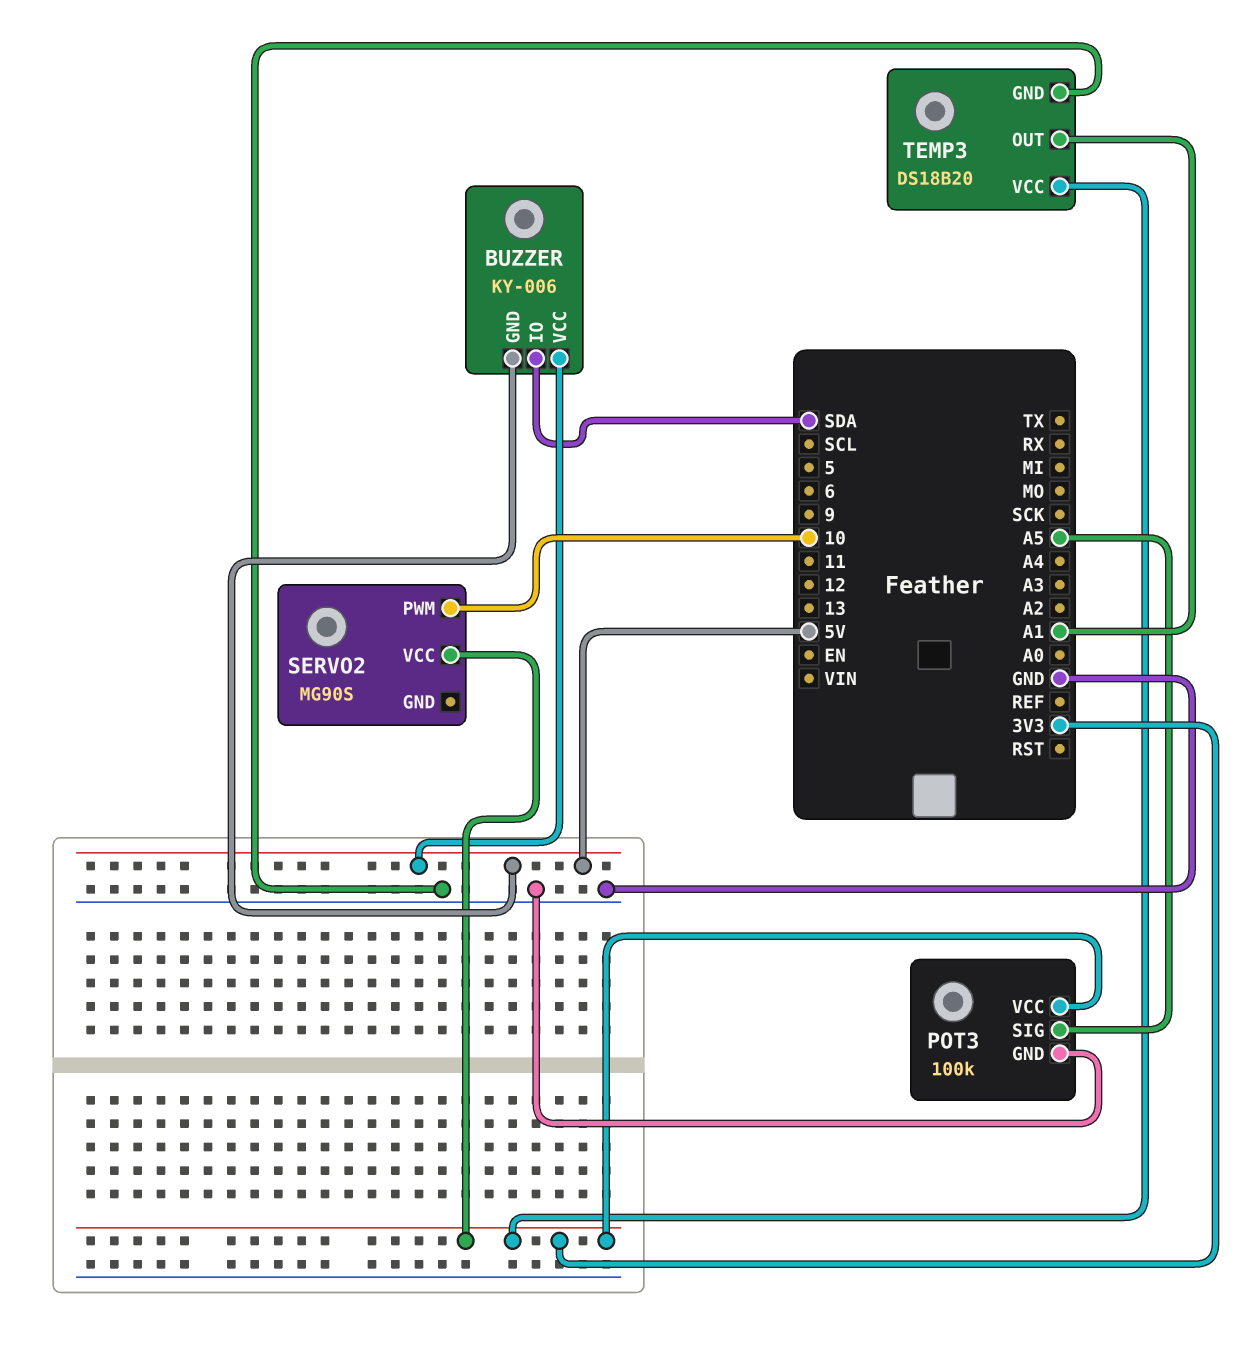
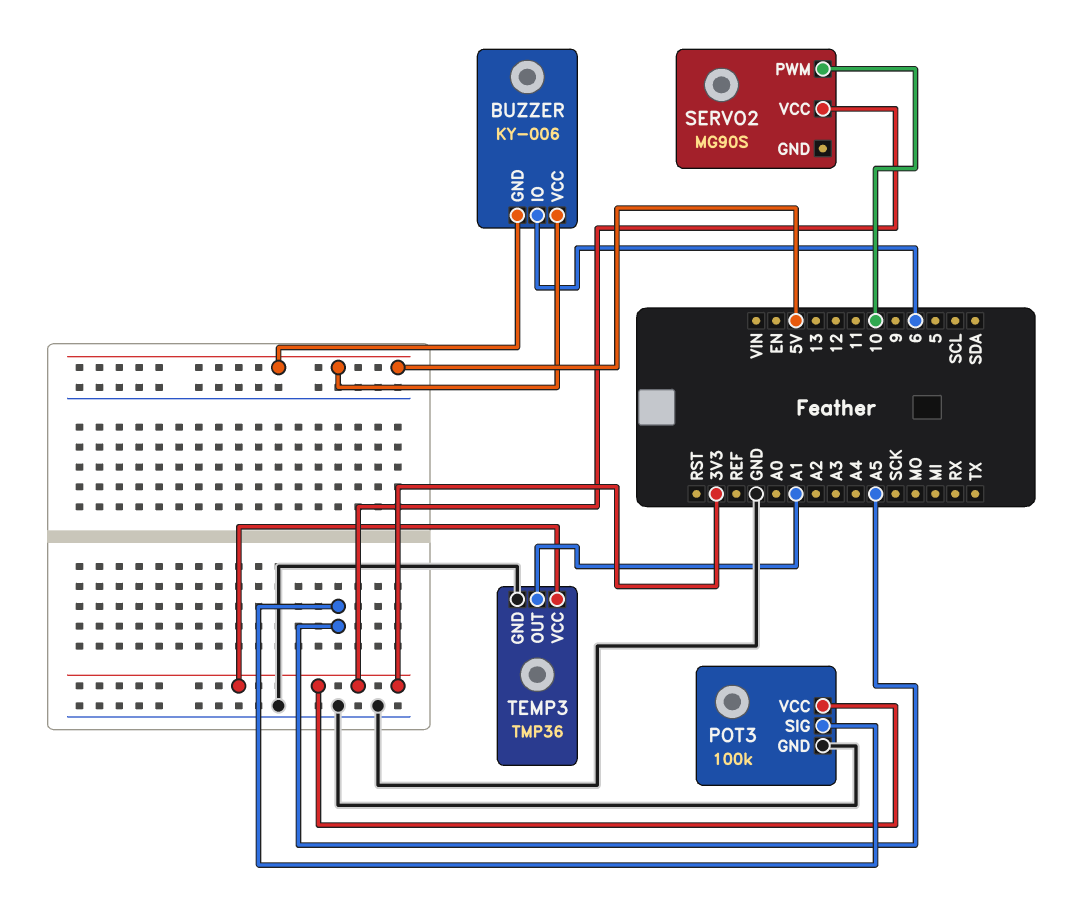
BUZZER pin IO: SDA -> 6
TEMP3: DS18B20 -> TMP36

